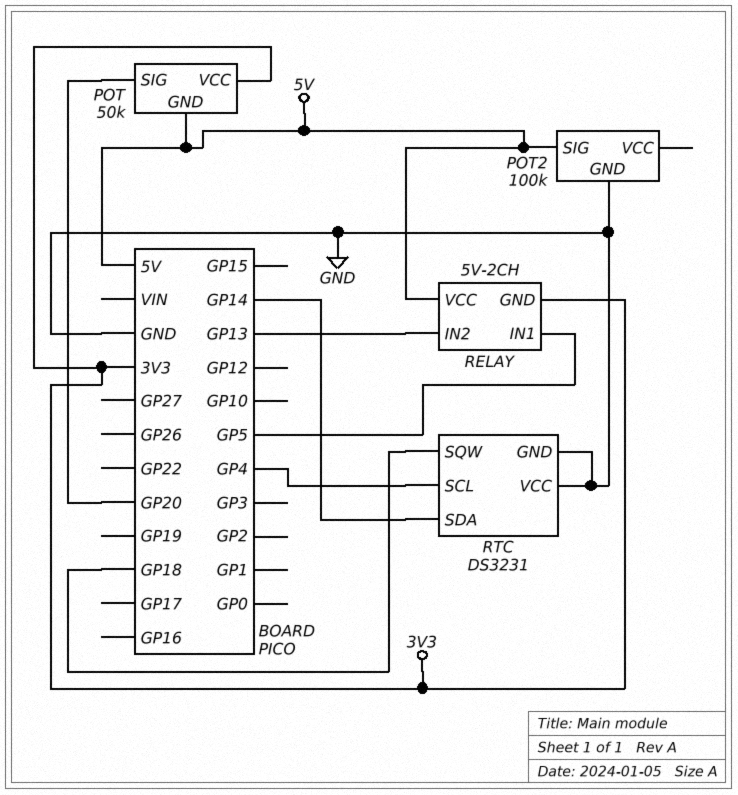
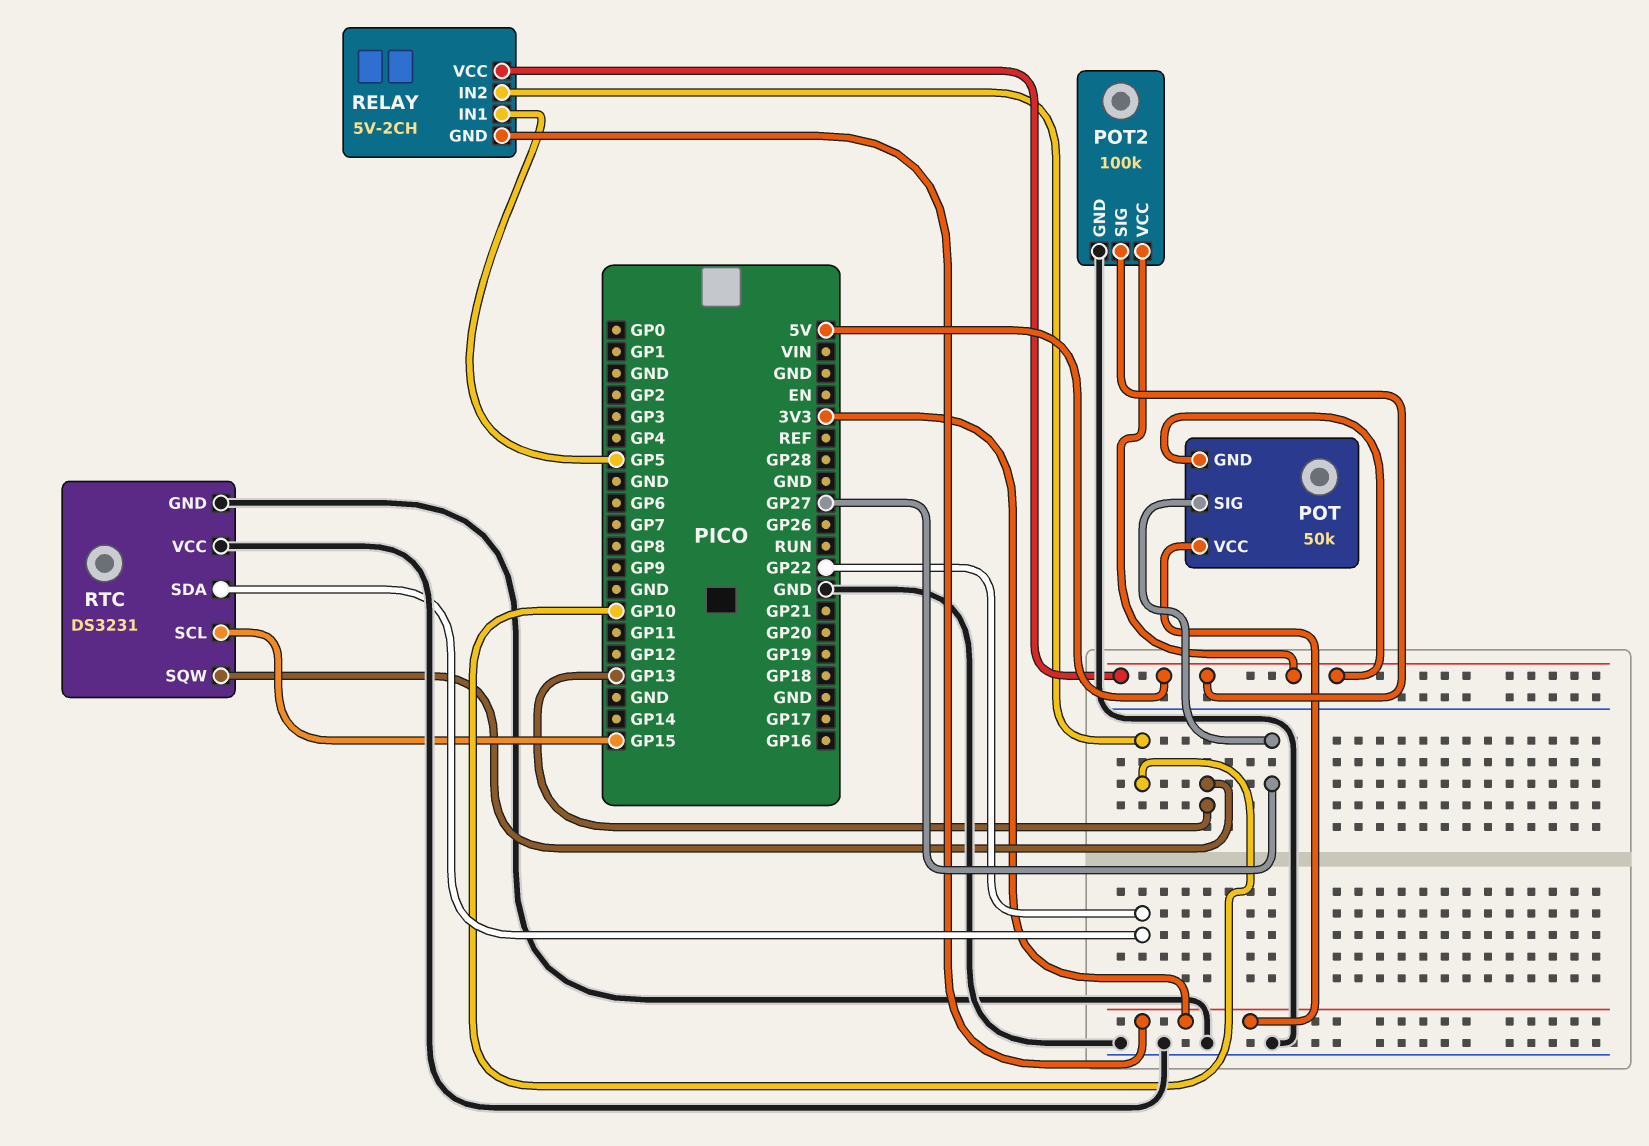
POT pin SIG: GP20 -> GP27
POT2 pin VCC: none -> 5V
RELAY pin IN2: GP13 -> GP10
RTC pin SCL: GP4 -> GP15
RTC pin SDA: GP14 -> GP22
RTC pin SQW: GP18 -> GP13

